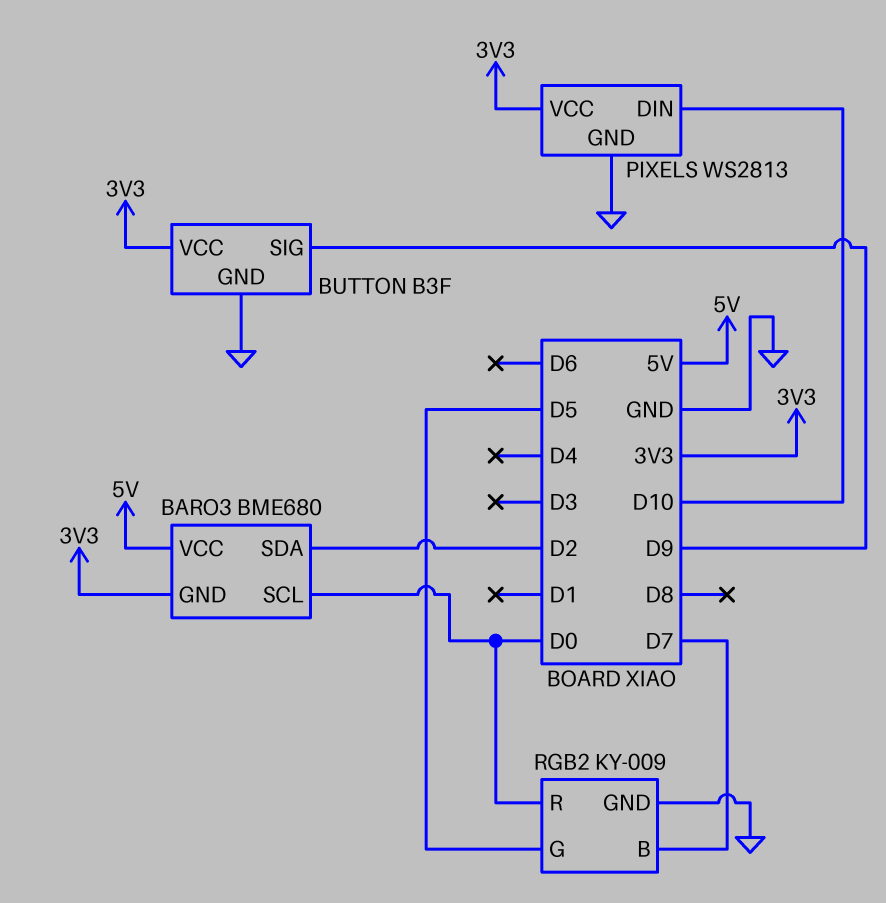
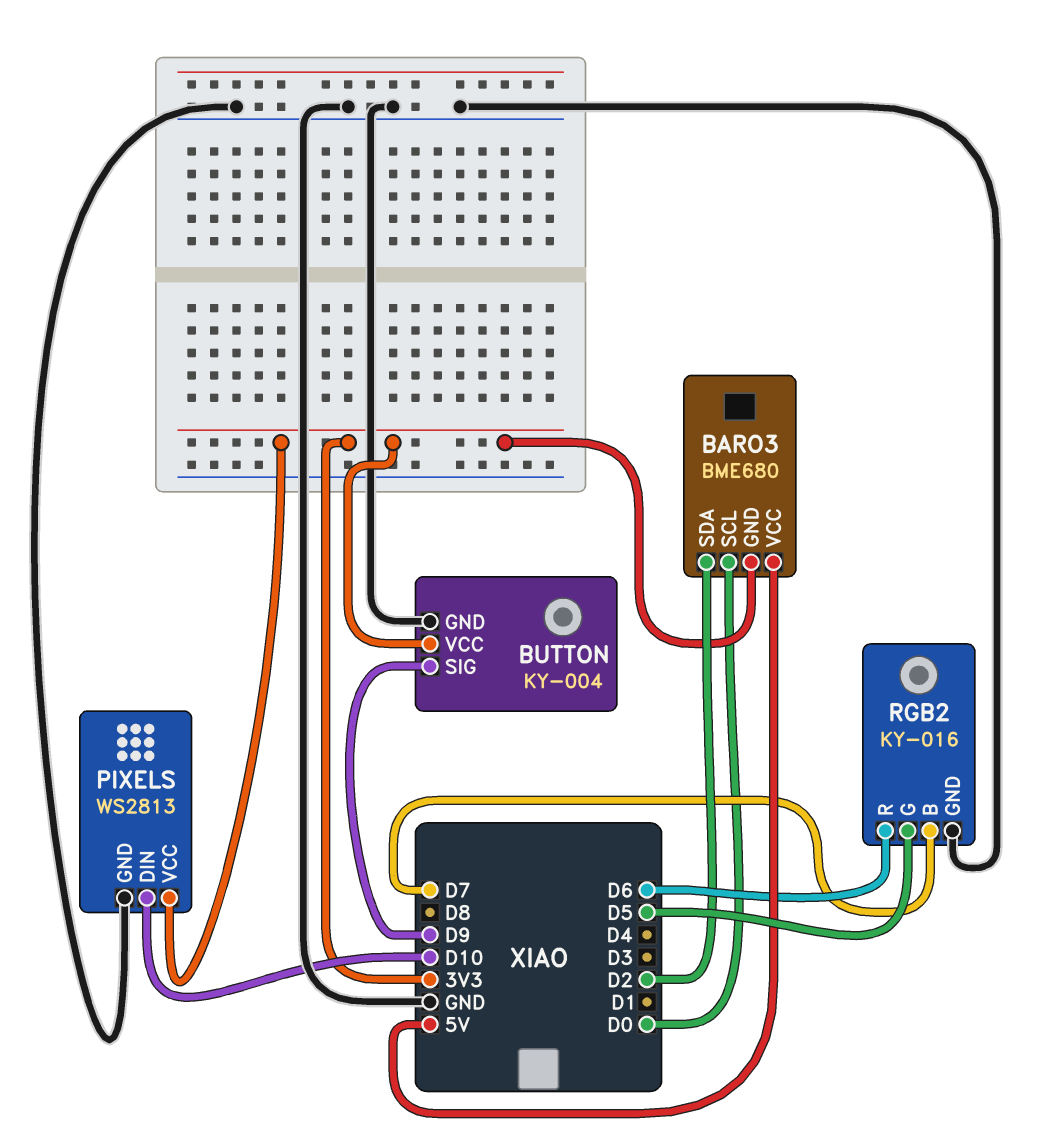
BUTTON: B3F -> KY-004
RGB2: KY-009 -> KY-016
RGB2 pin R: D0 -> D6

